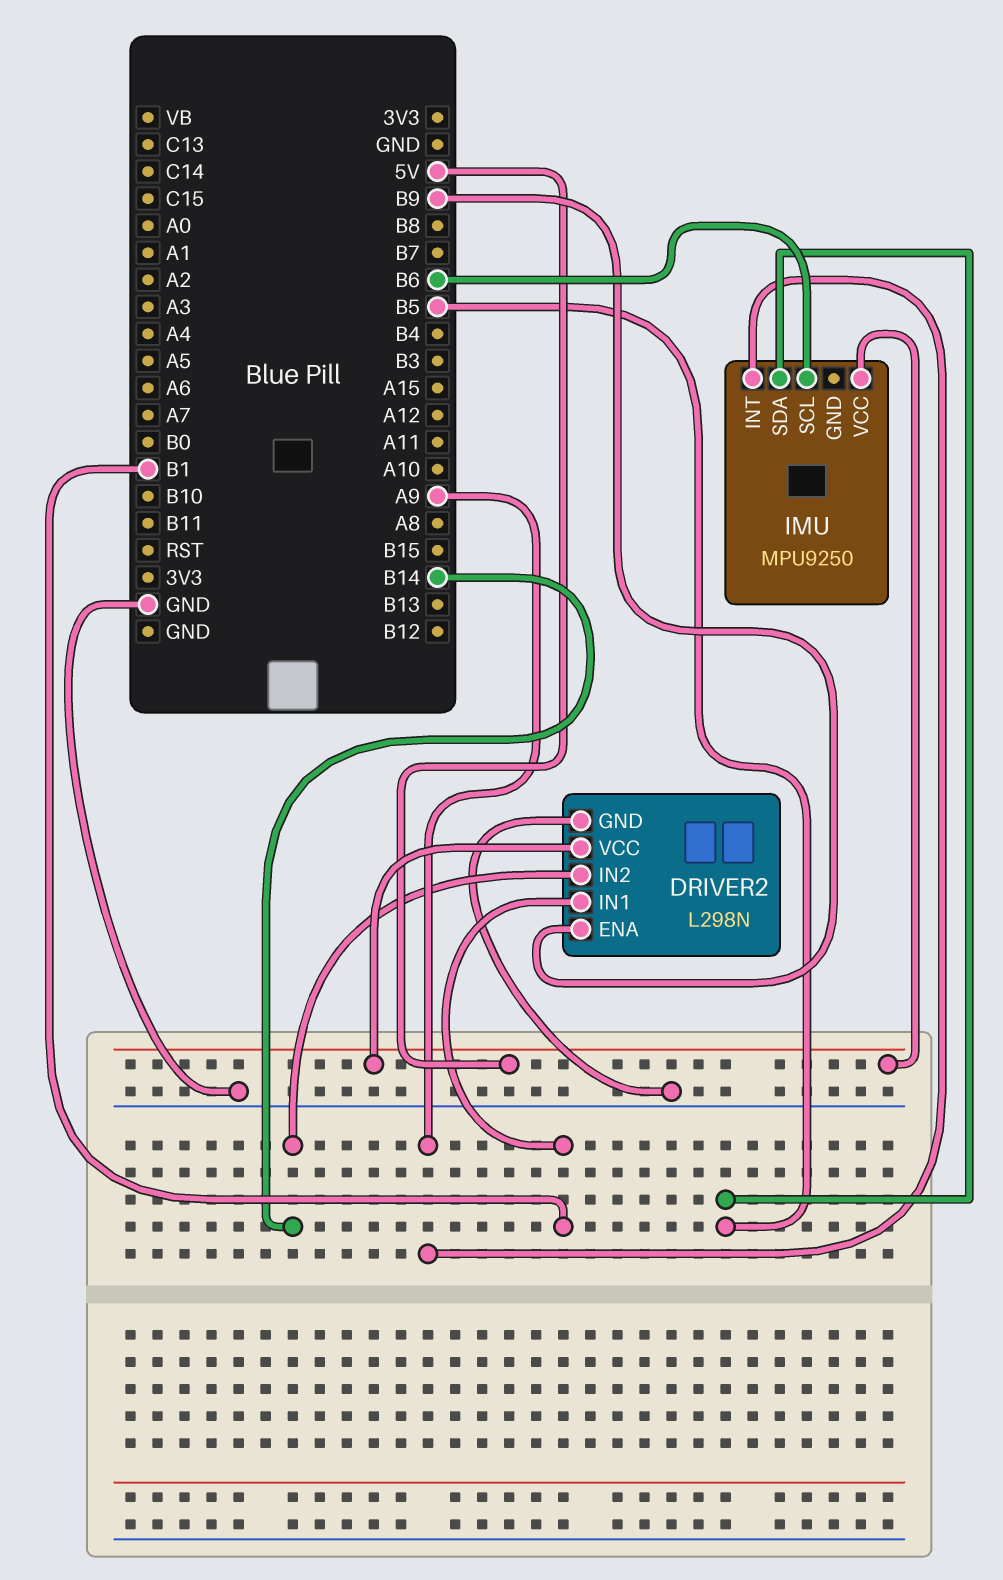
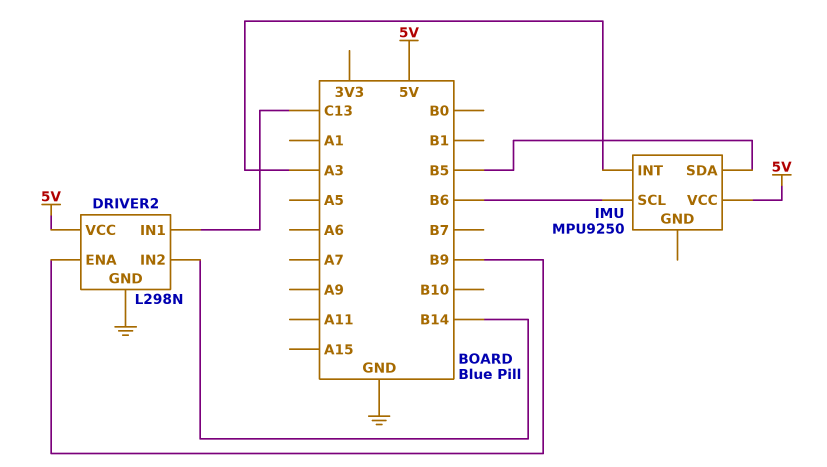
DRIVER2 pin IN1: B1 -> C13
IMU pin INT: A9 -> A3

